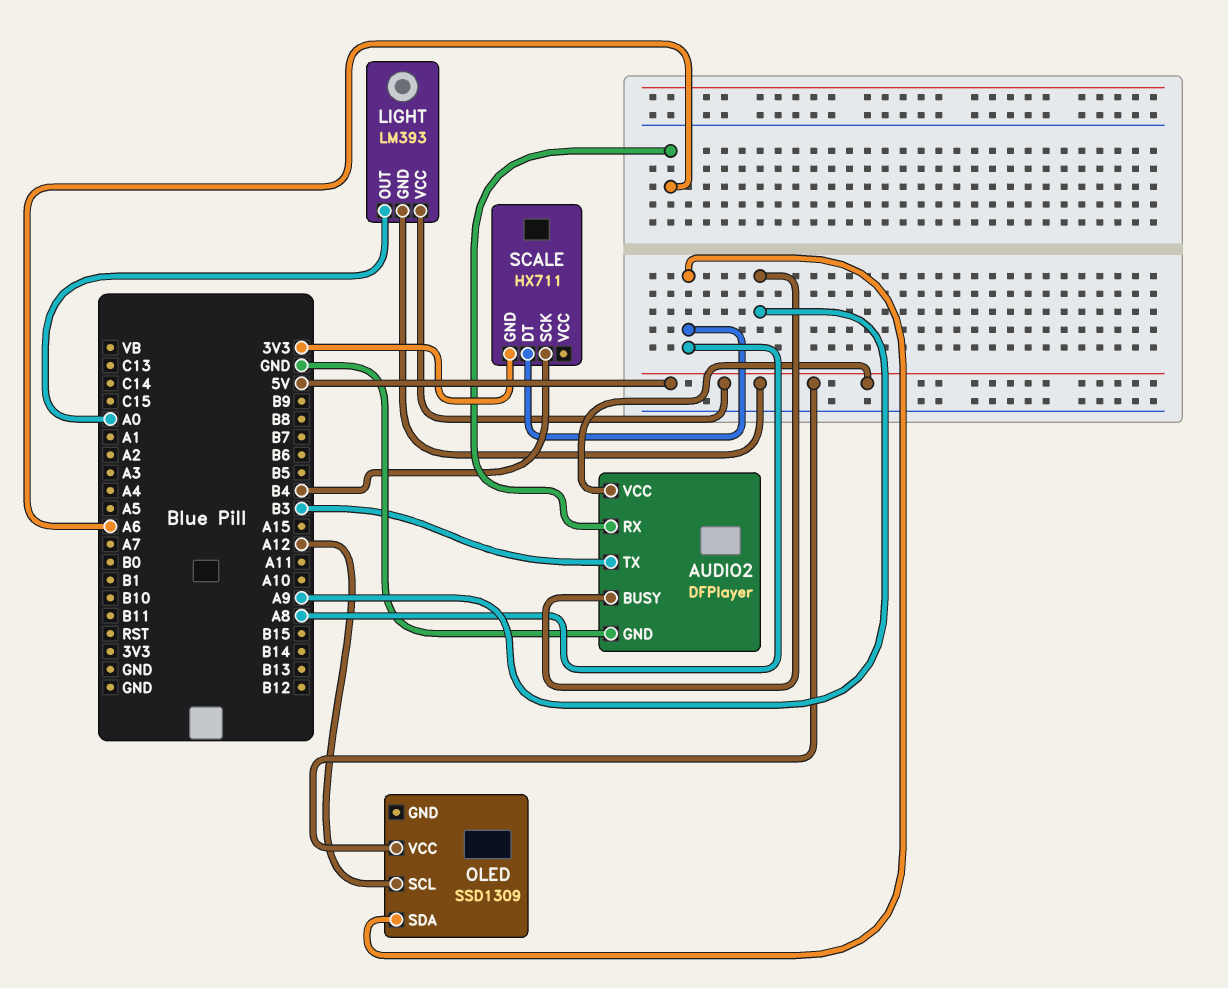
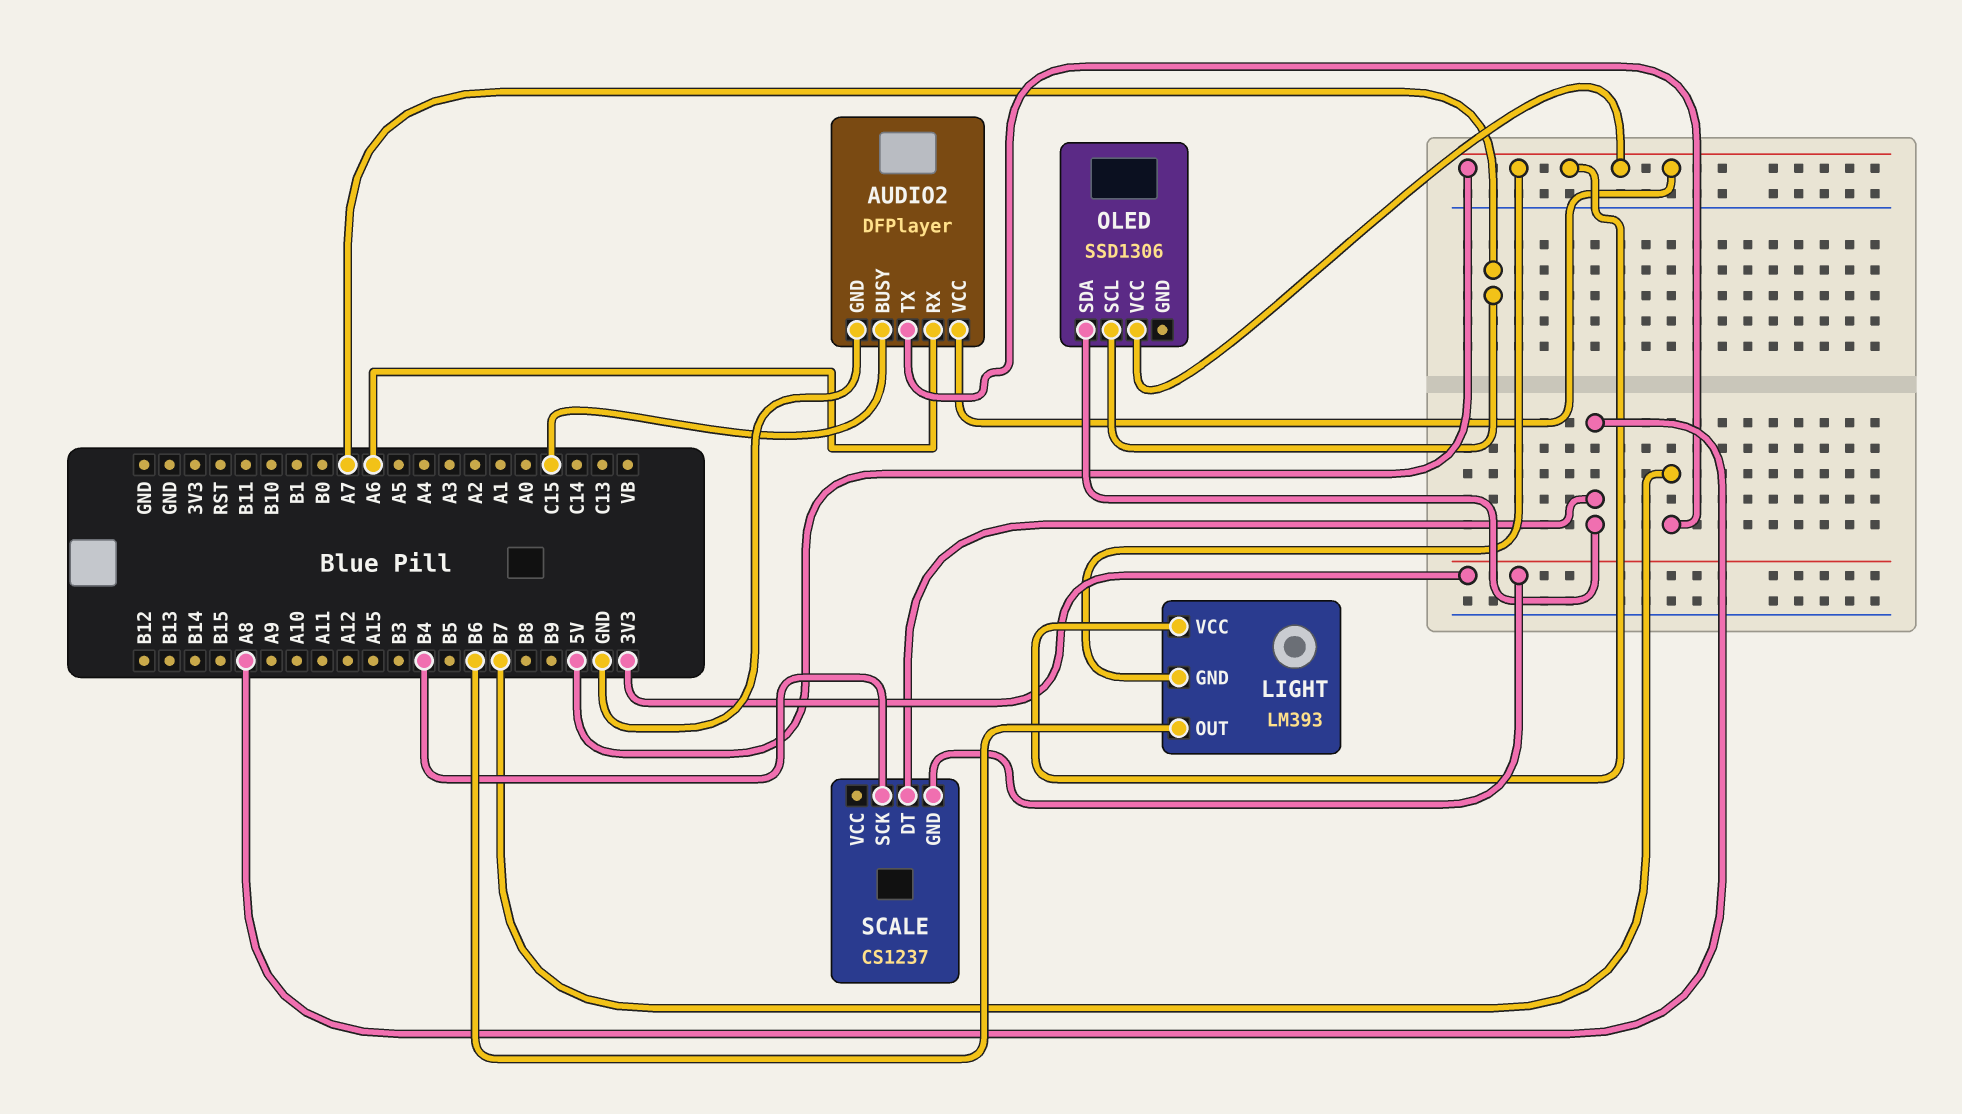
AUDIO2 pin BUSY: A9 -> C15
AUDIO2 pin TX: B3 -> B7
LIGHT pin OUT: A0 -> B6
OLED: SSD1309 -> SSD1306
OLED pin SCL: A12 -> A7
SCALE: HX711 -> CS1237

